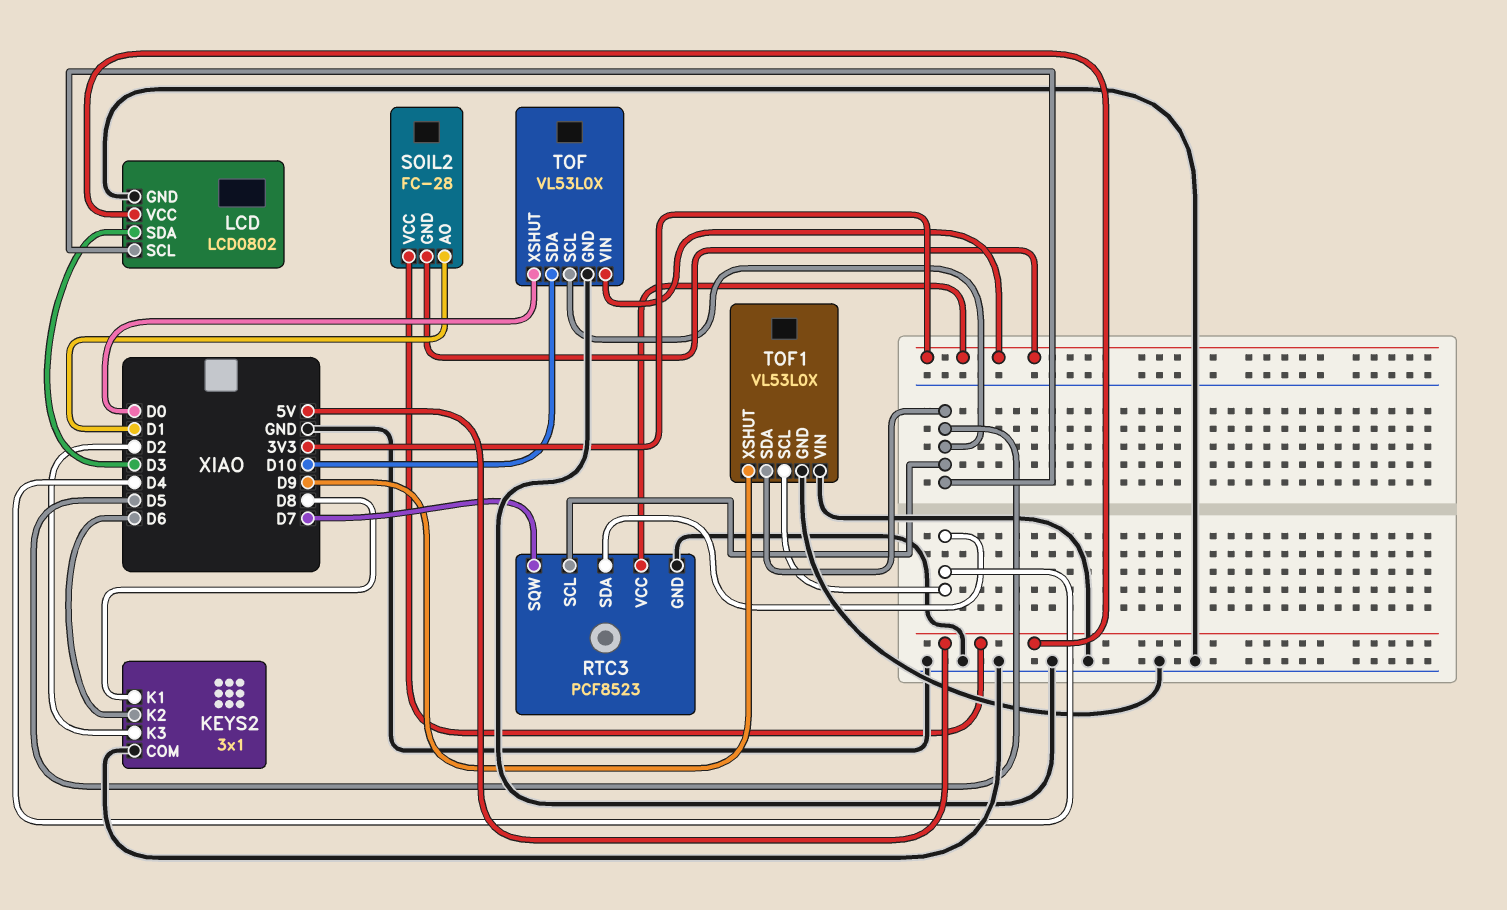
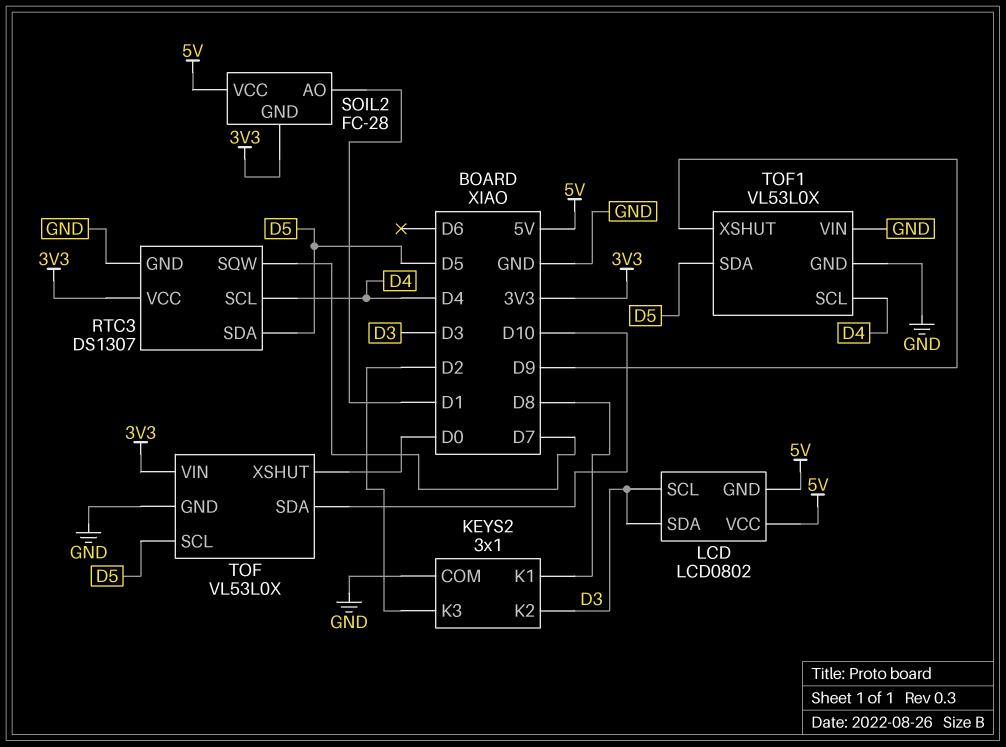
KEYS2 pin K2: D6 -> D3
LCD pin GND: GND -> 5V
LCD pin SCL: D5 -> D3
RTC3: PCF8523 -> DS1307
RTC3 pin SCL: D5 -> D4
RTC3 pin SDA: D4 -> D5

